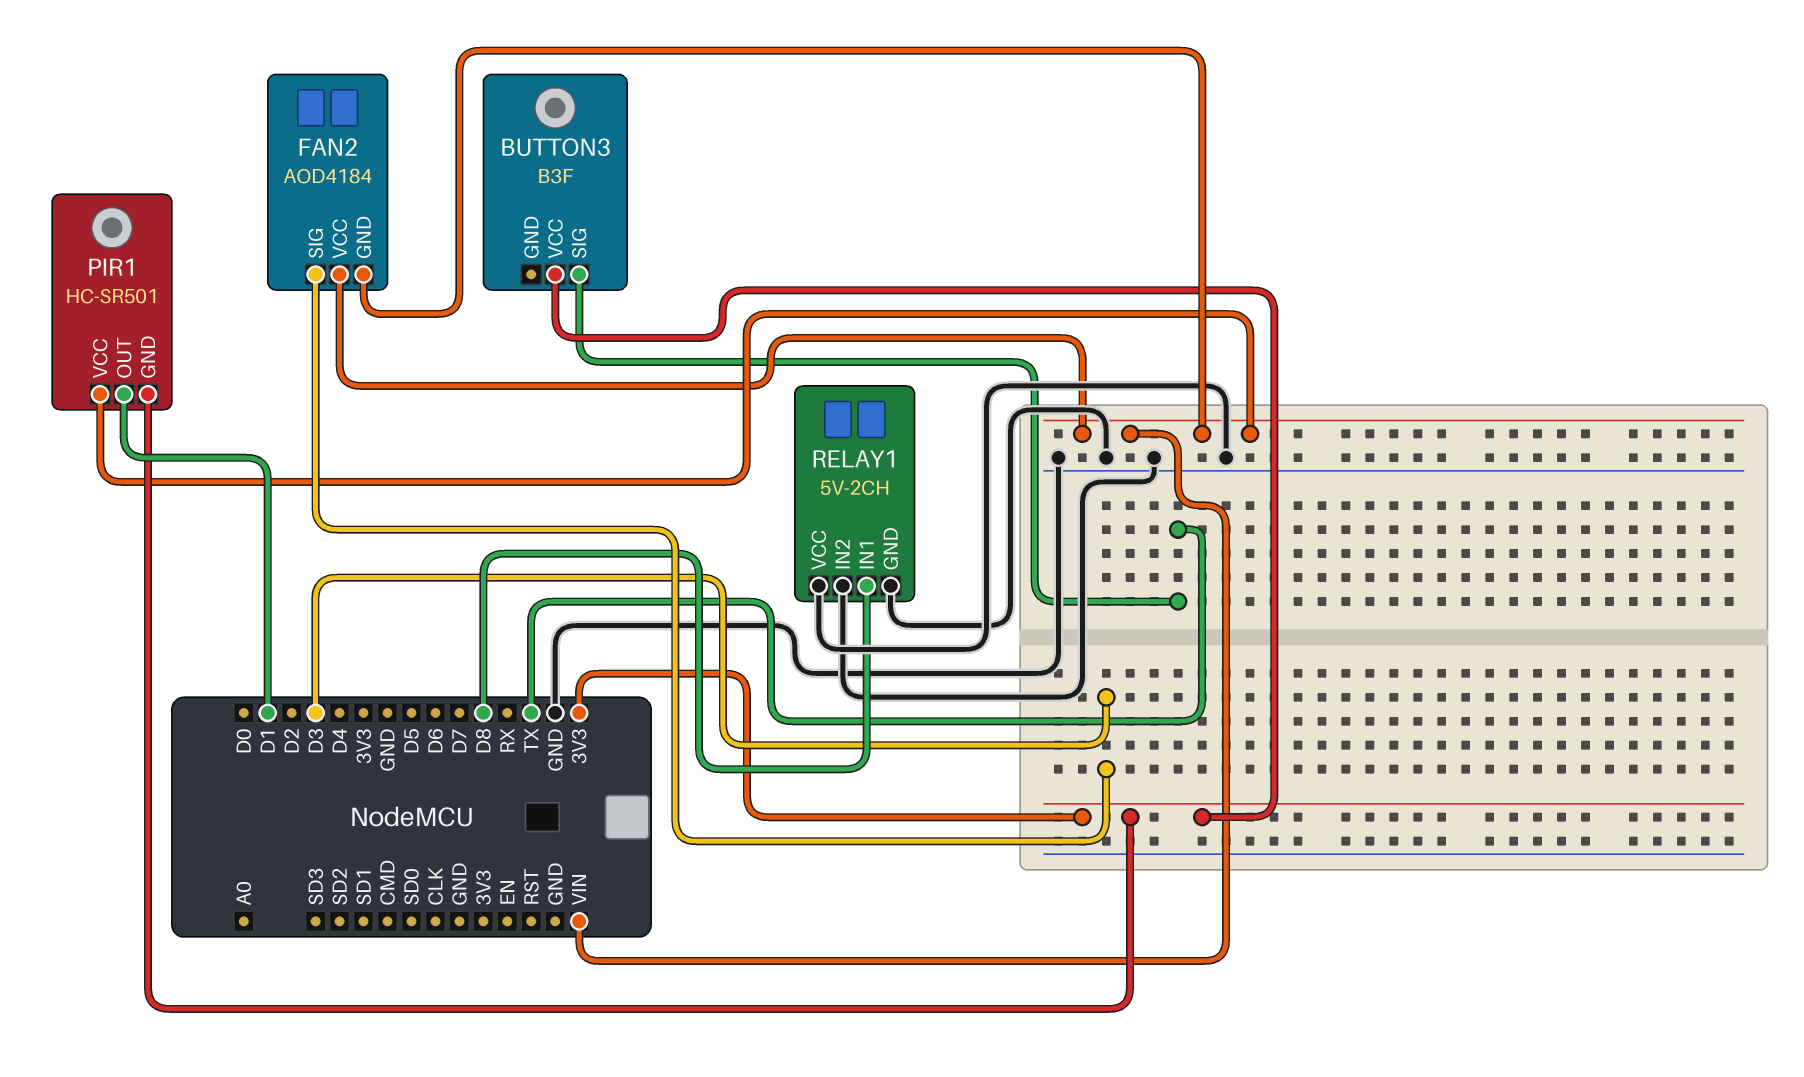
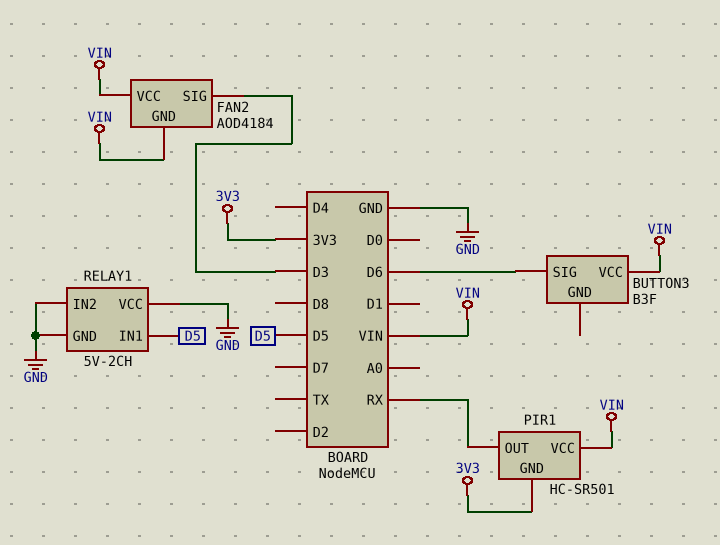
BUTTON3 pin SIG: TX -> D6
BUTTON3 pin VCC: 3V3 -> VIN
PIR1 pin OUT: D1 -> RX
RELAY1 pin IN1: D8 -> D5

